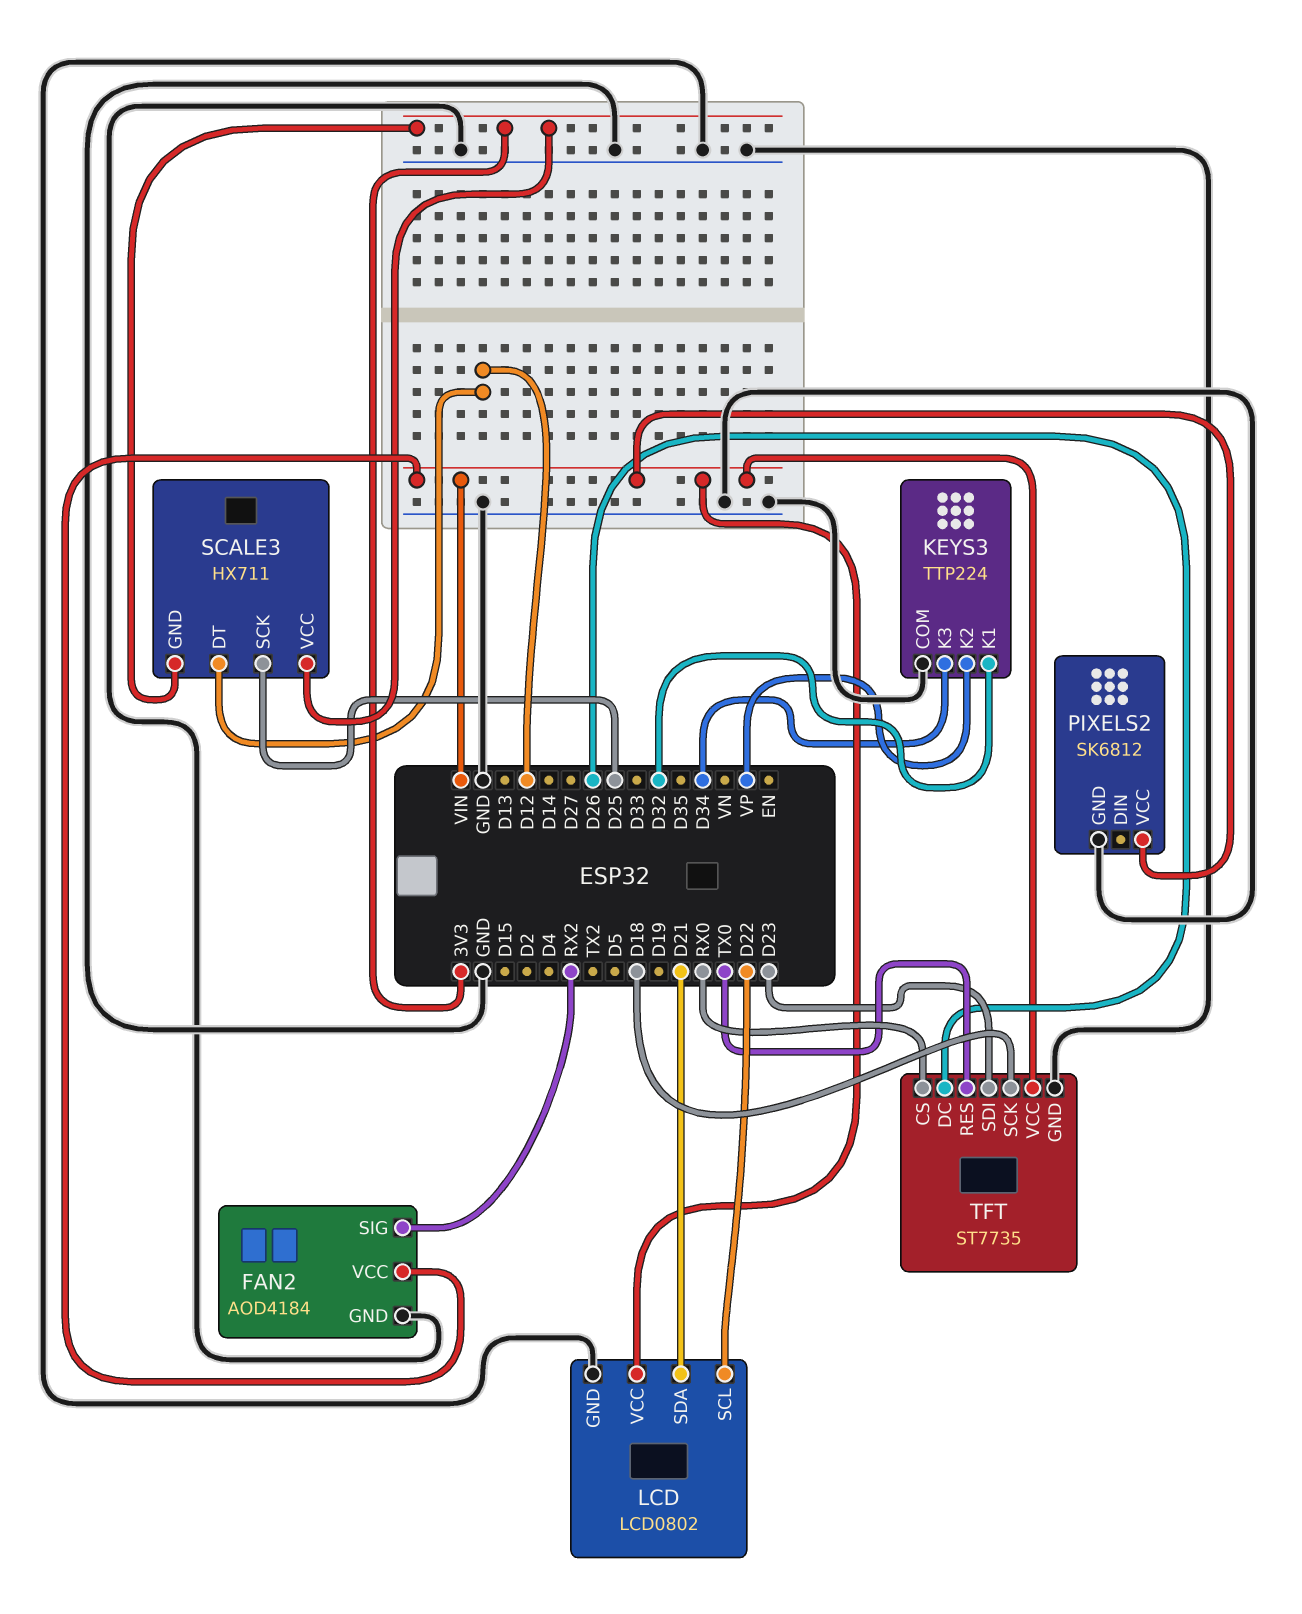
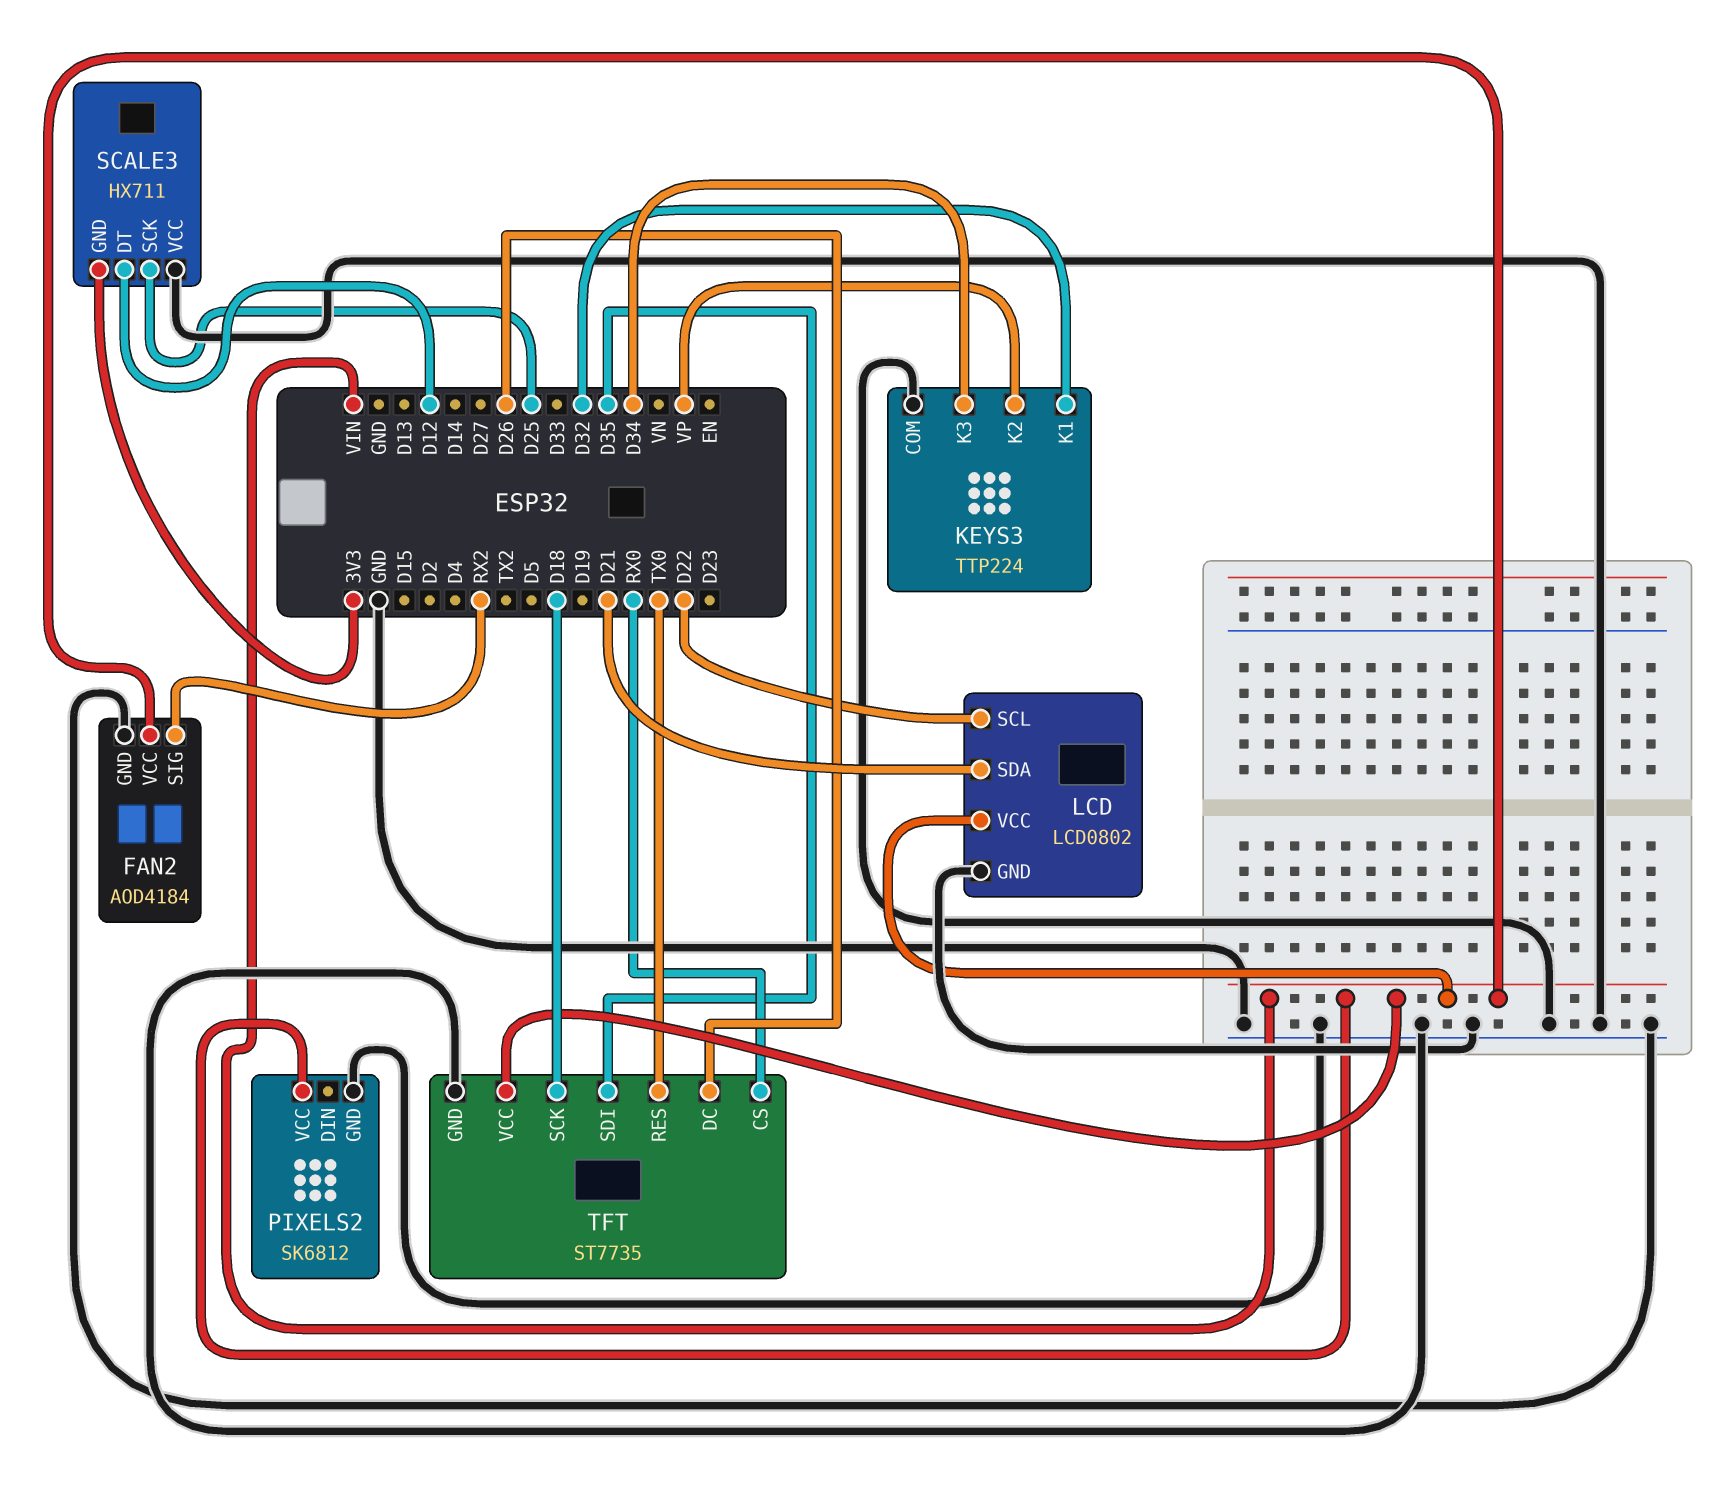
SCALE3 pin VCC: 3V3 -> GND
TFT pin SDI: D23 -> D35

